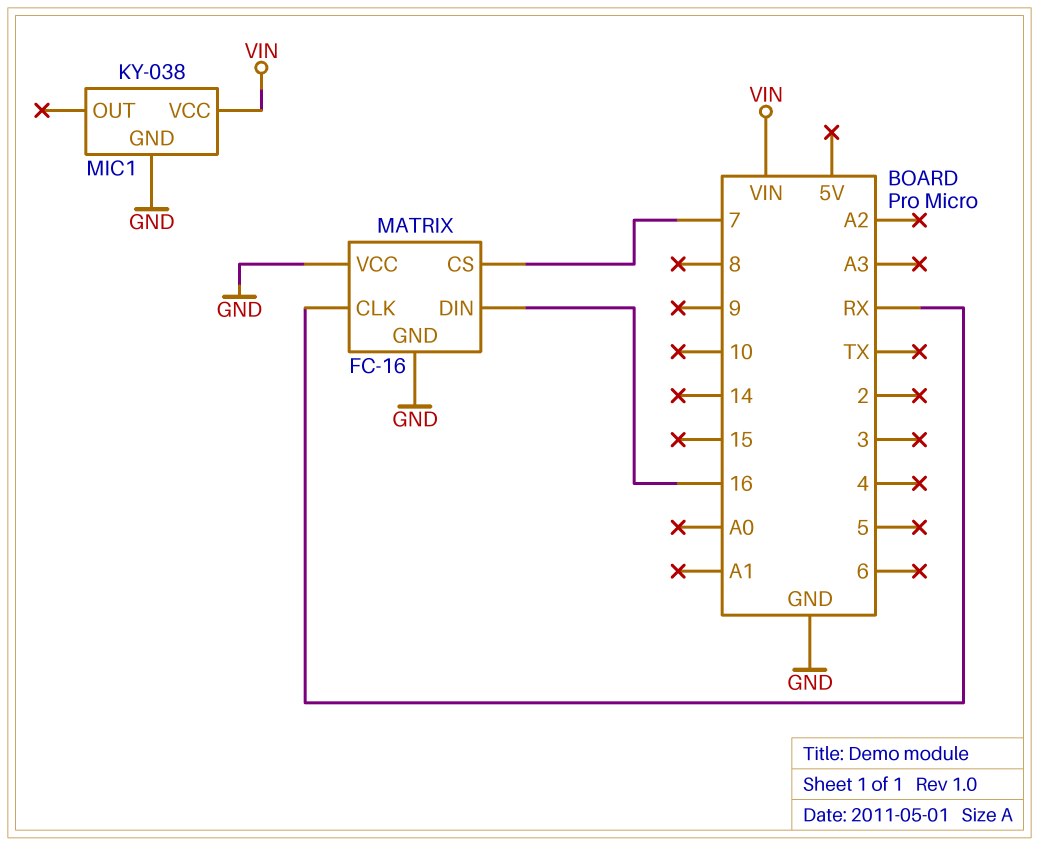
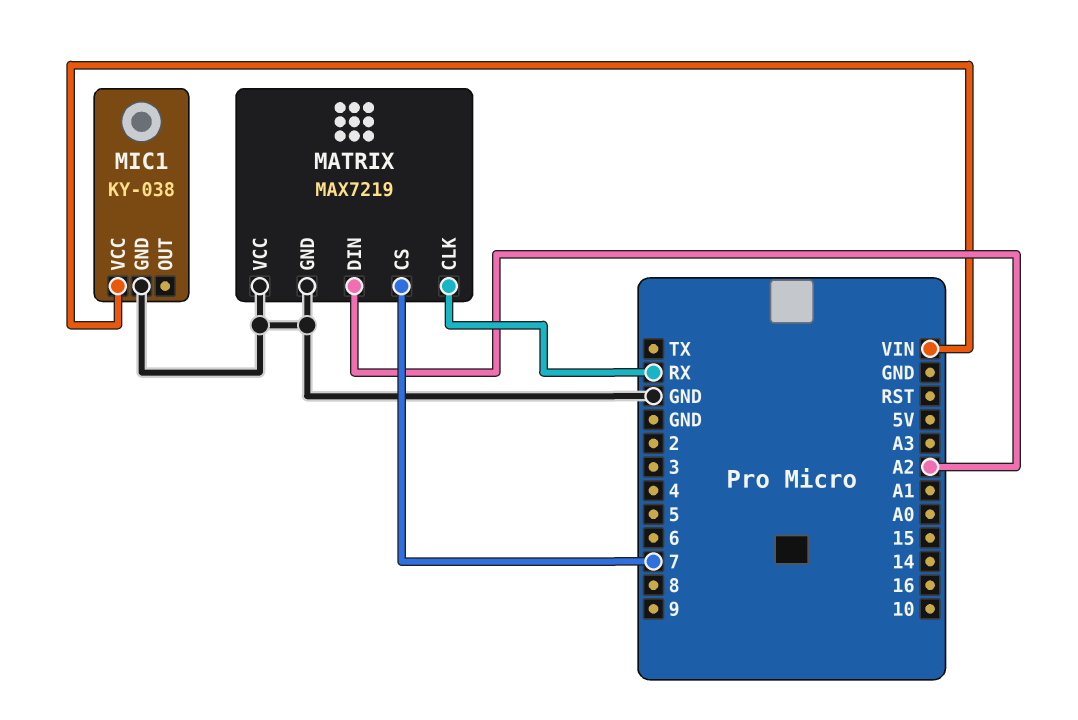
MATRIX: FC-16 -> MAX7219
MATRIX pin DIN: 16 -> A2

